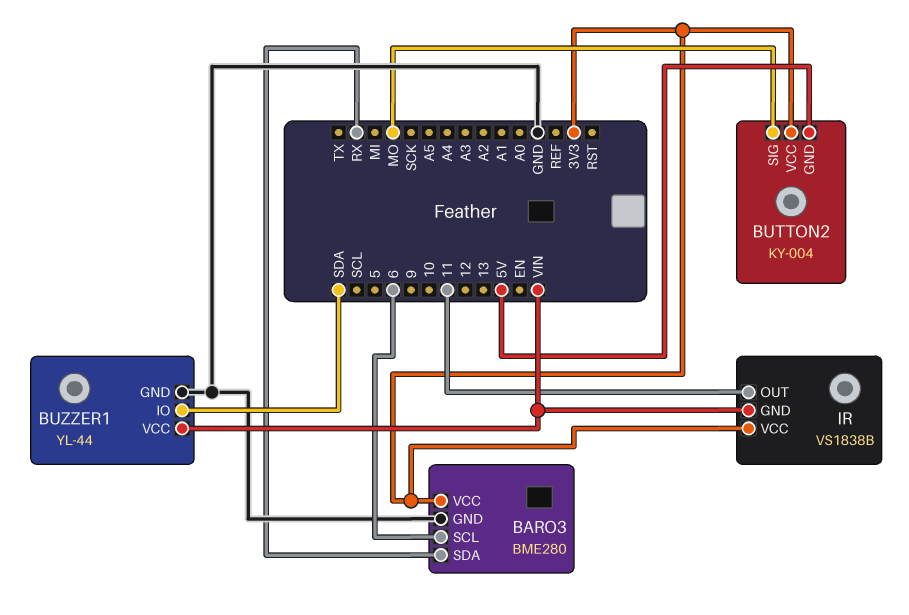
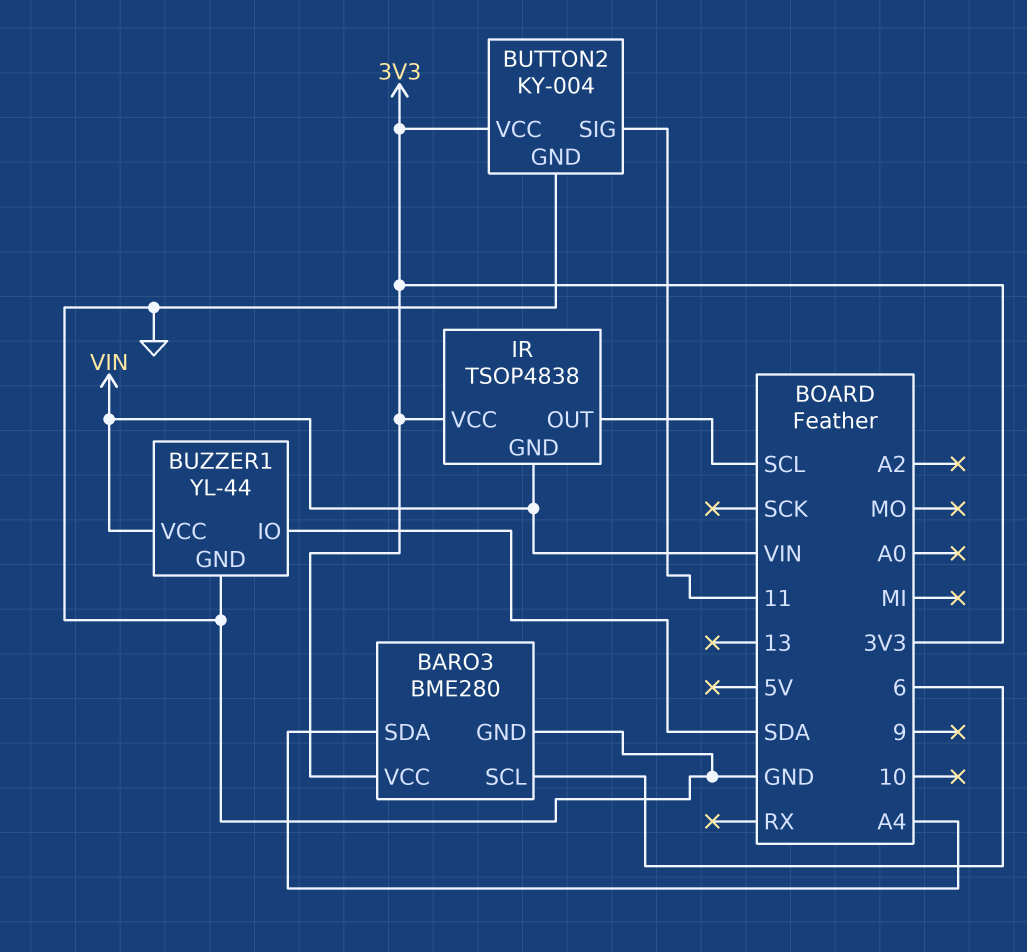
BARO3 pin SDA: RX -> A4
BUTTON2 pin GND: 5V -> GND
BUTTON2 pin SIG: MO -> 11
IR: VS1838B -> TSOP4838
IR pin OUT: 11 -> SCL

